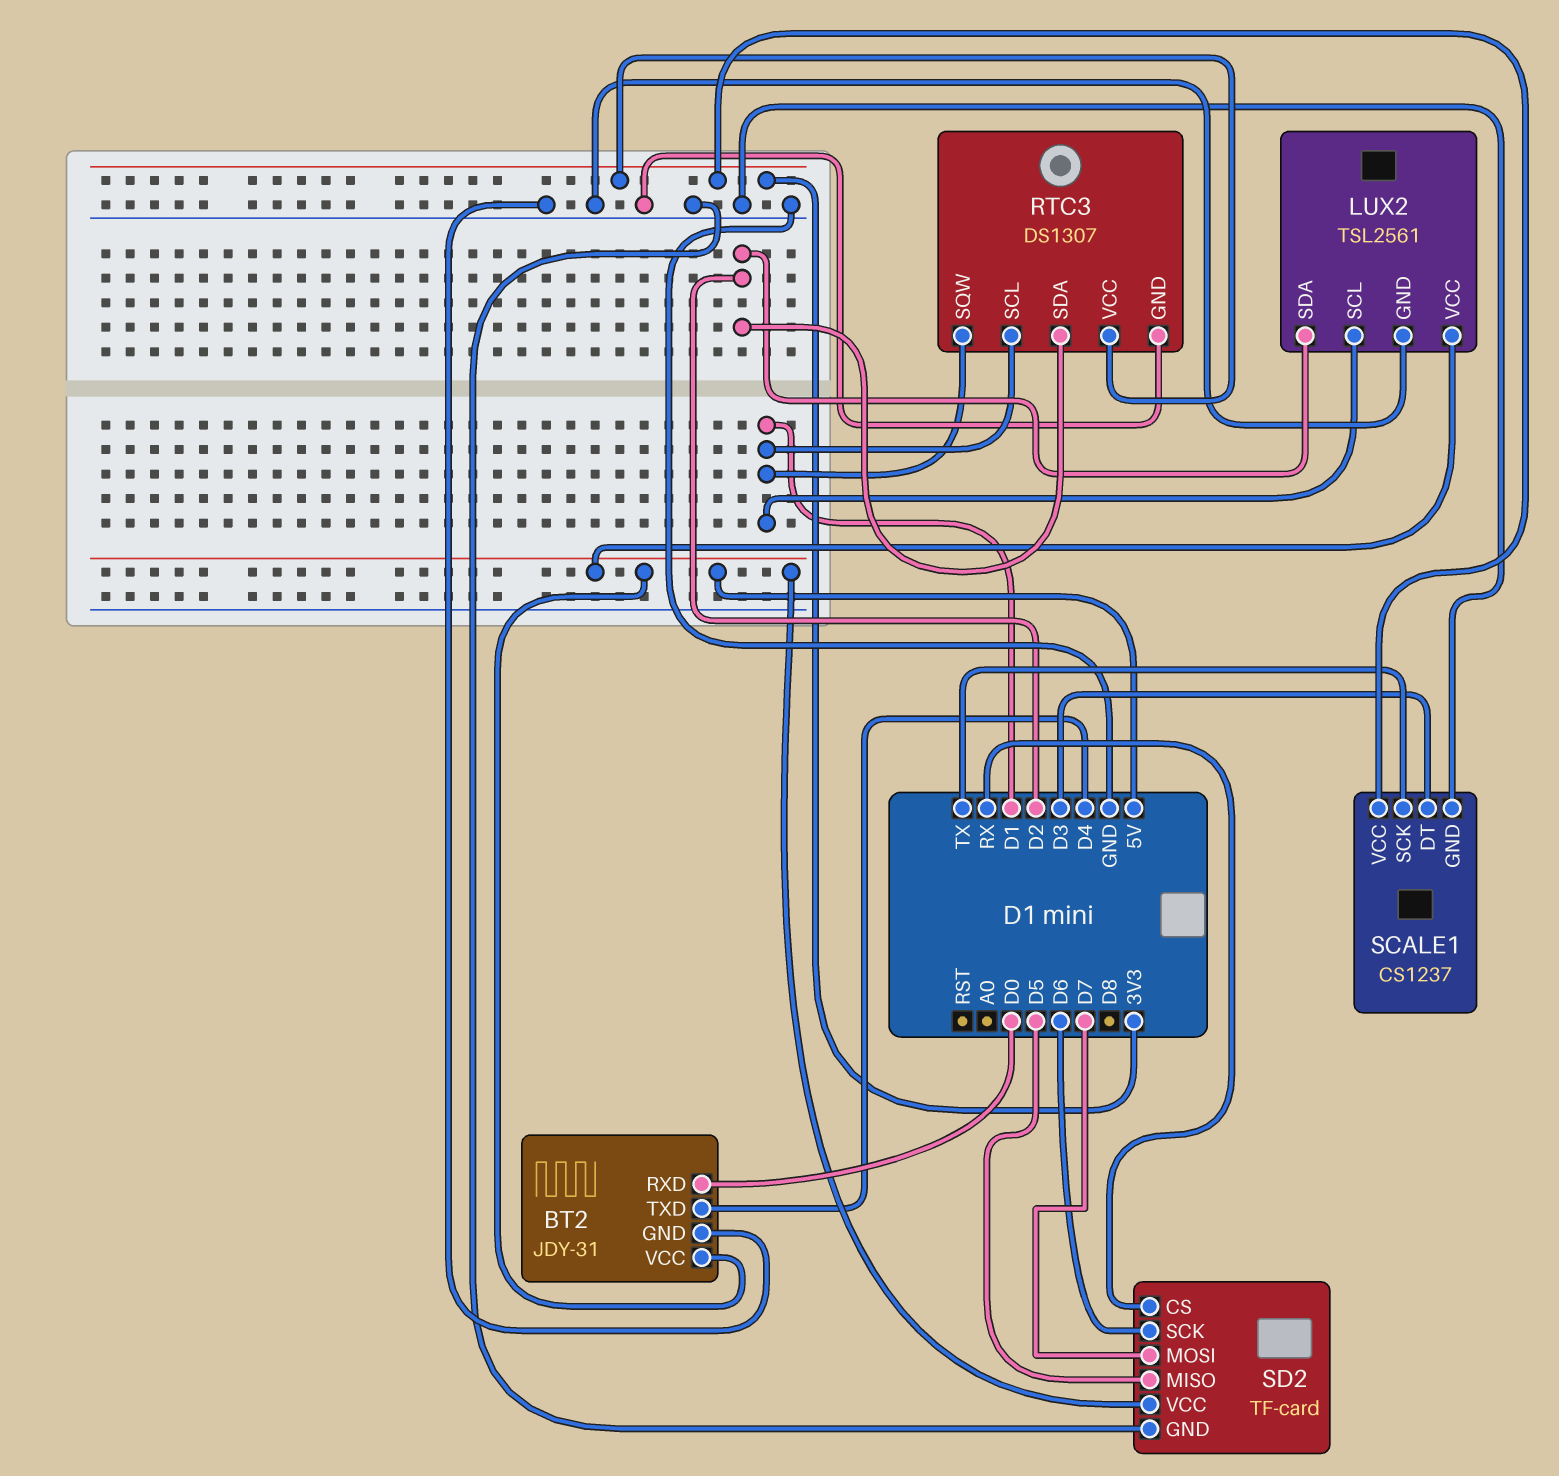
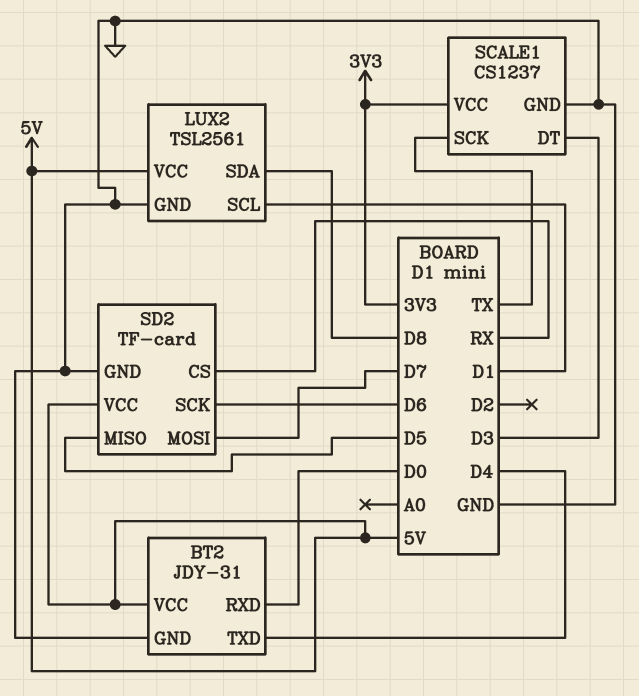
LUX2 pin SDA: D2 -> D8
RTC3: DS1307 -> none
RTC3 pin GND: GND -> none
RTC3 pin SCL: D1 -> none
RTC3 pin SDA: D2 -> none
RTC3 pin SQW: D1 -> none
RTC3 pin VCC: 3V3 -> none

